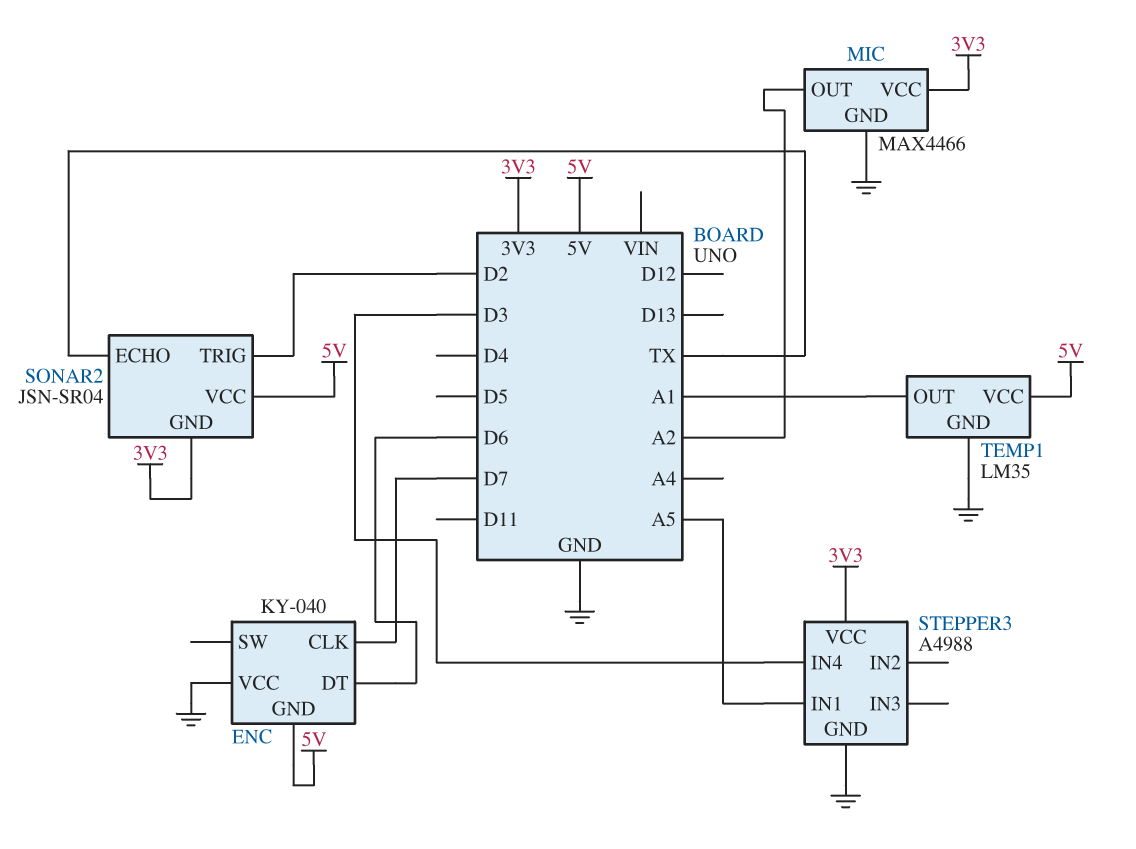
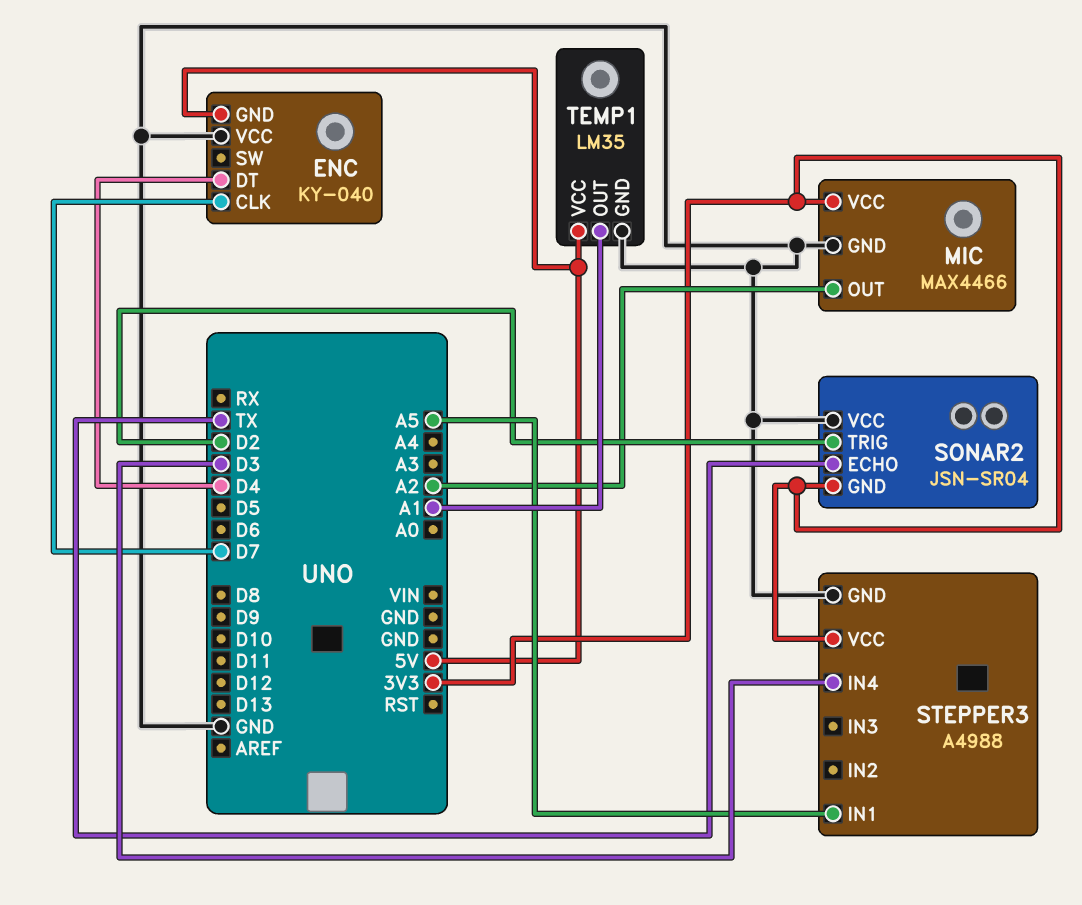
ENC pin DT: D6 -> D4
SONAR2 pin VCC: 5V -> GND

